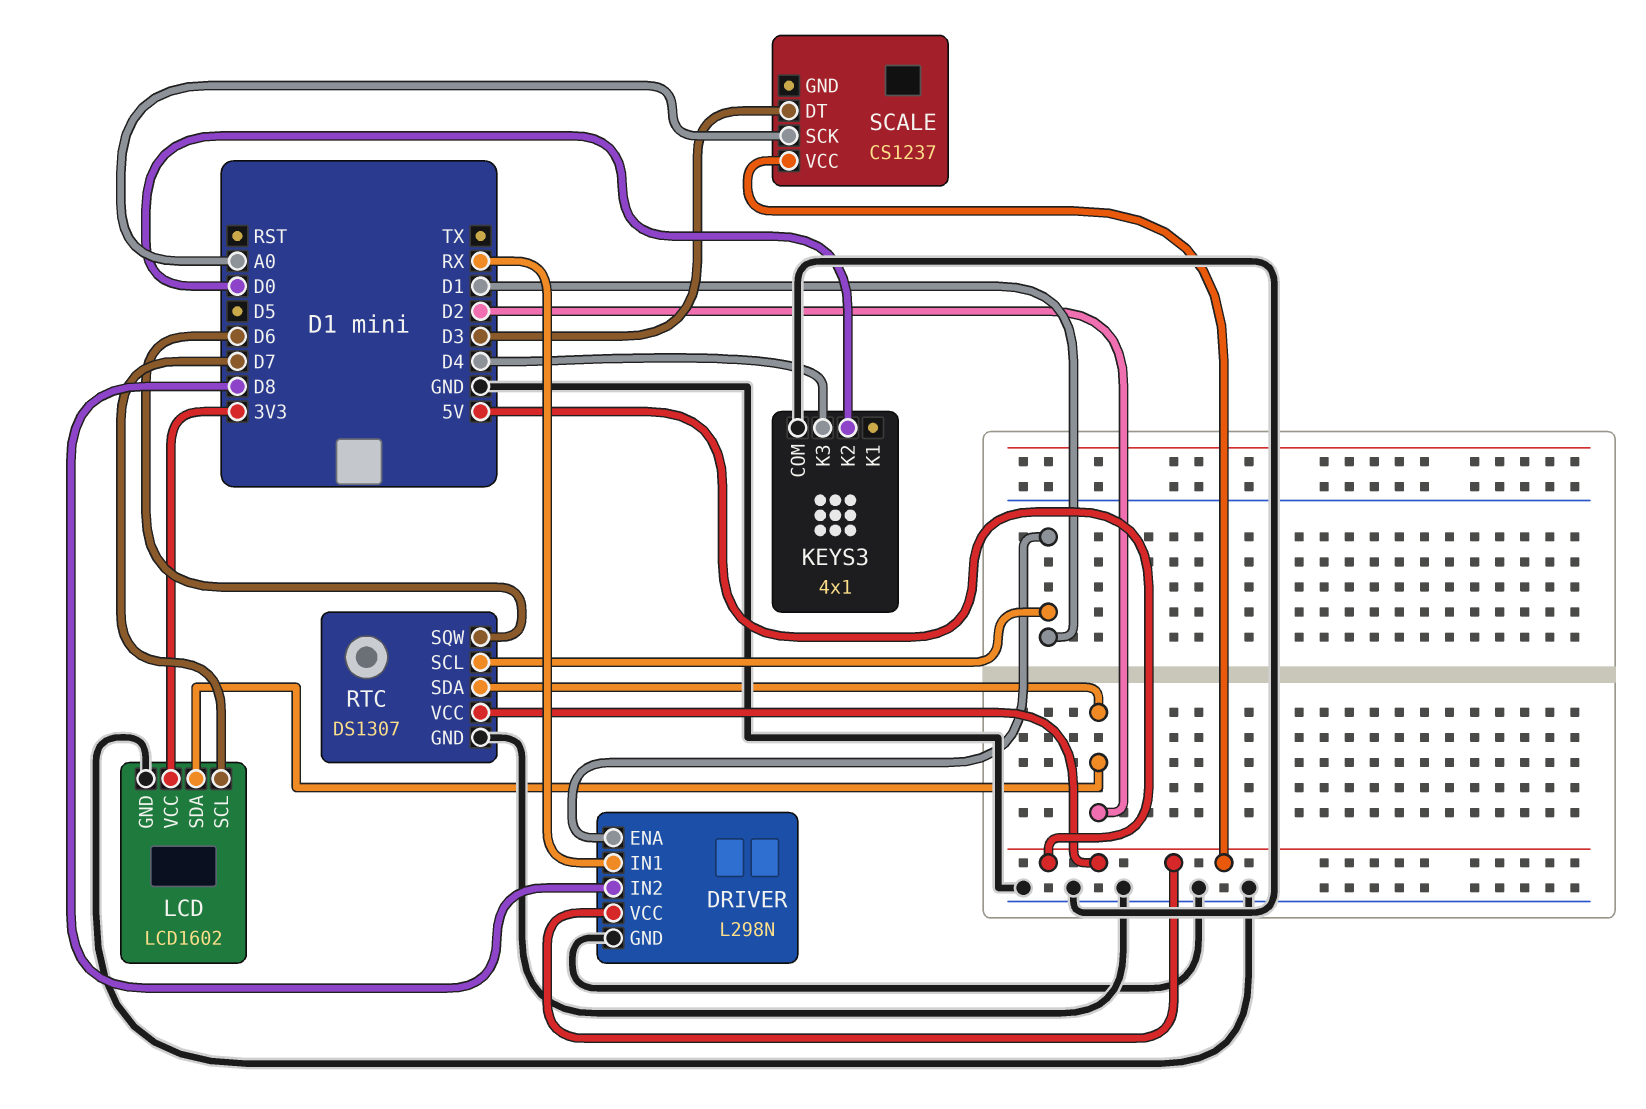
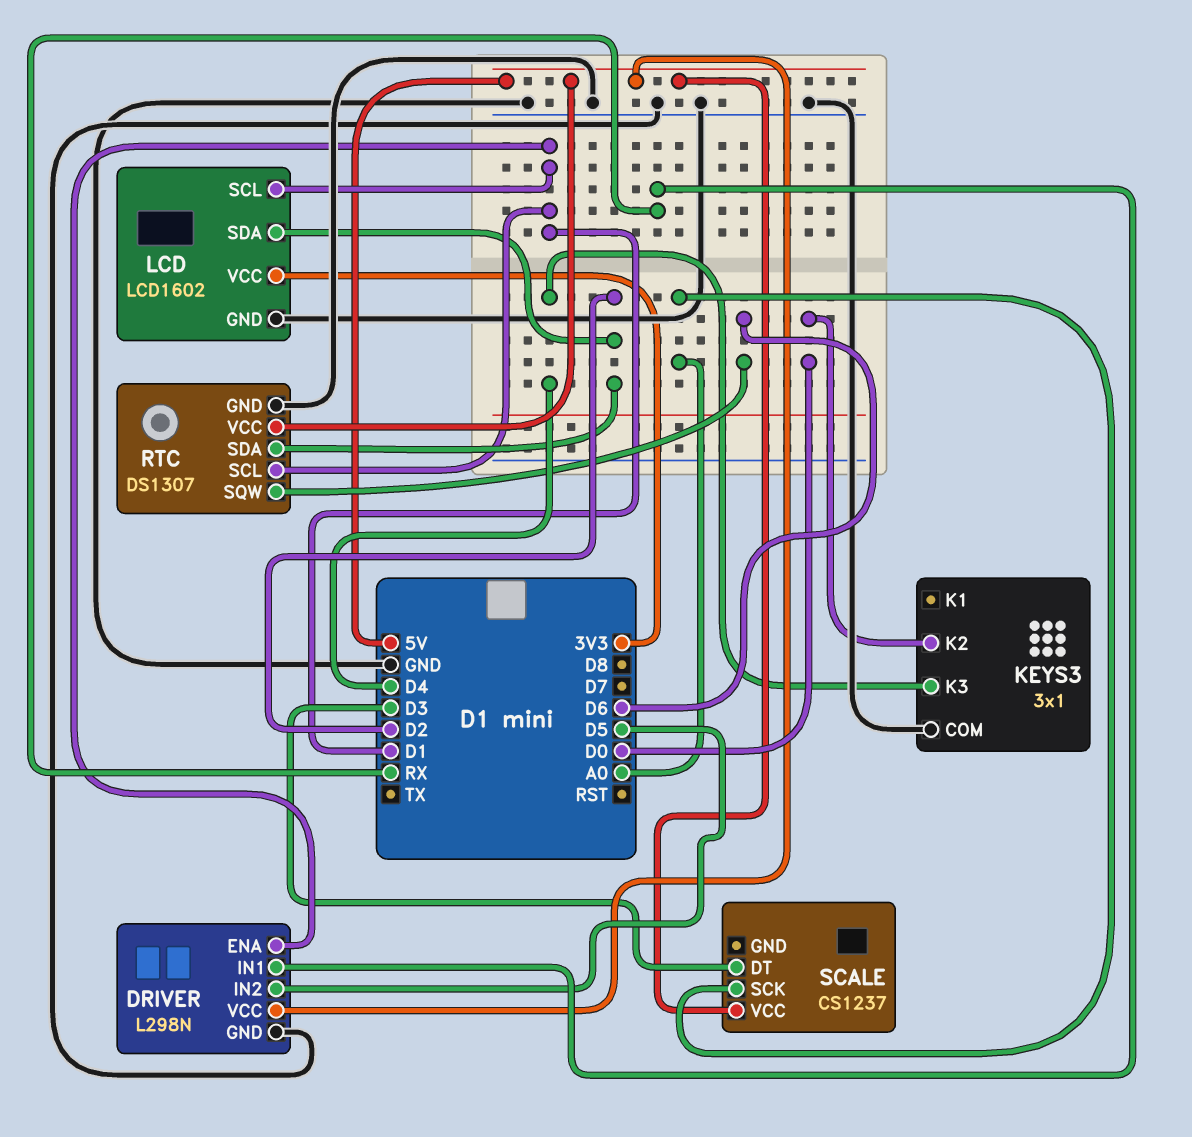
DRIVER pin IN2: D8 -> D5
KEYS3: 4x1 -> 3x1
LCD pin SCL: D7 -> D1

